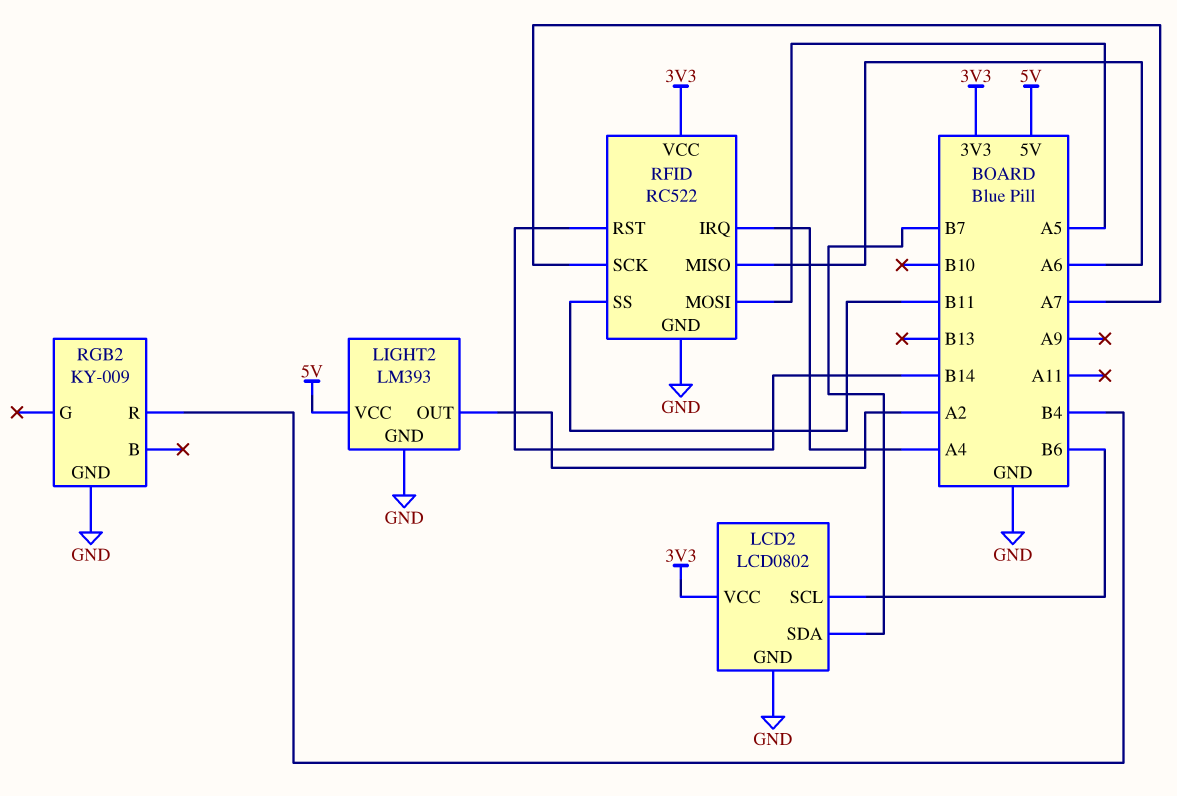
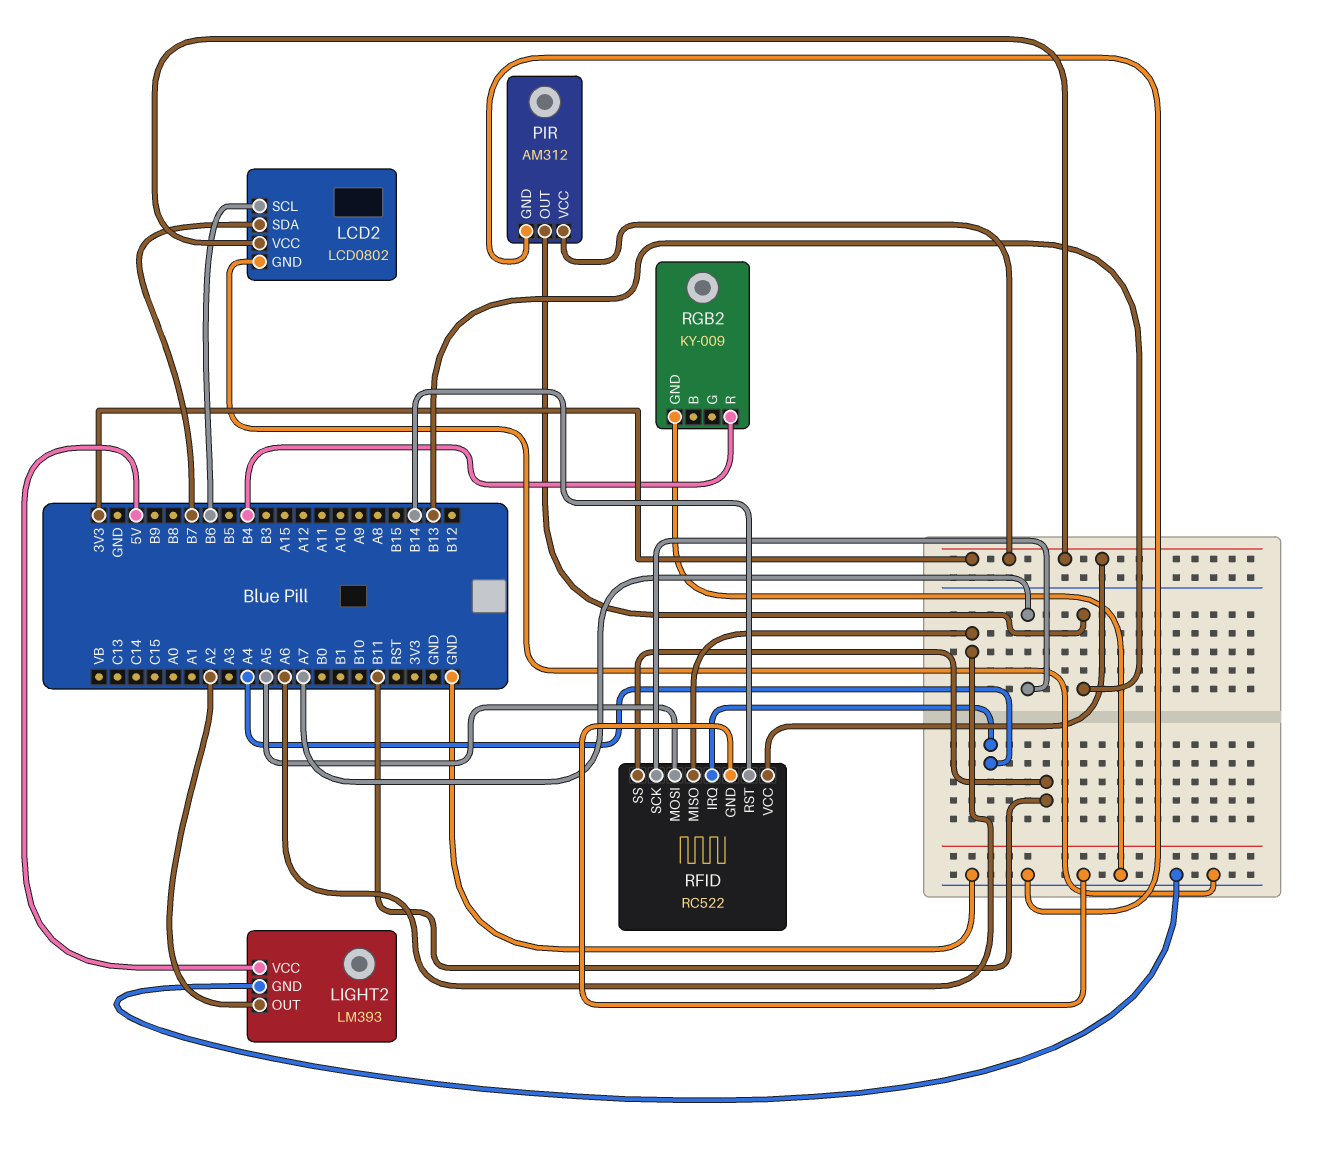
PIR: none -> AM312
PIR pin GND: none -> GND
PIR pin OUT: none -> B13
PIR pin VCC: none -> 3V3

